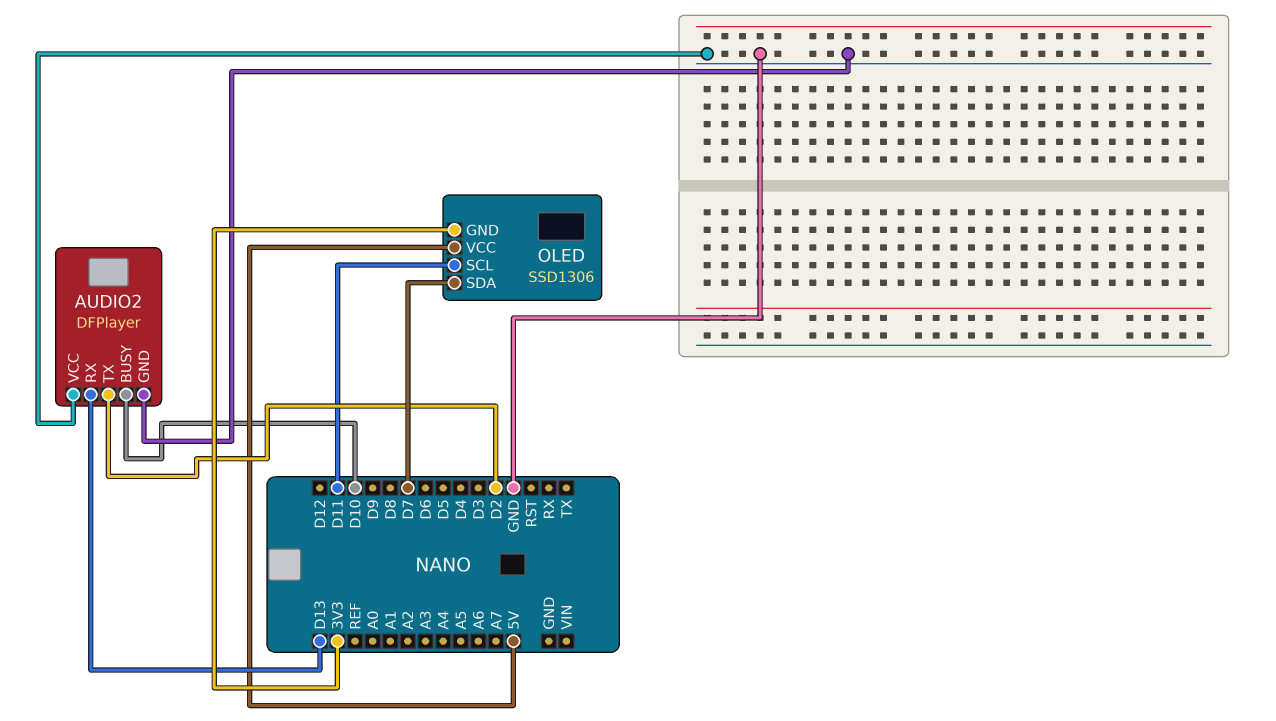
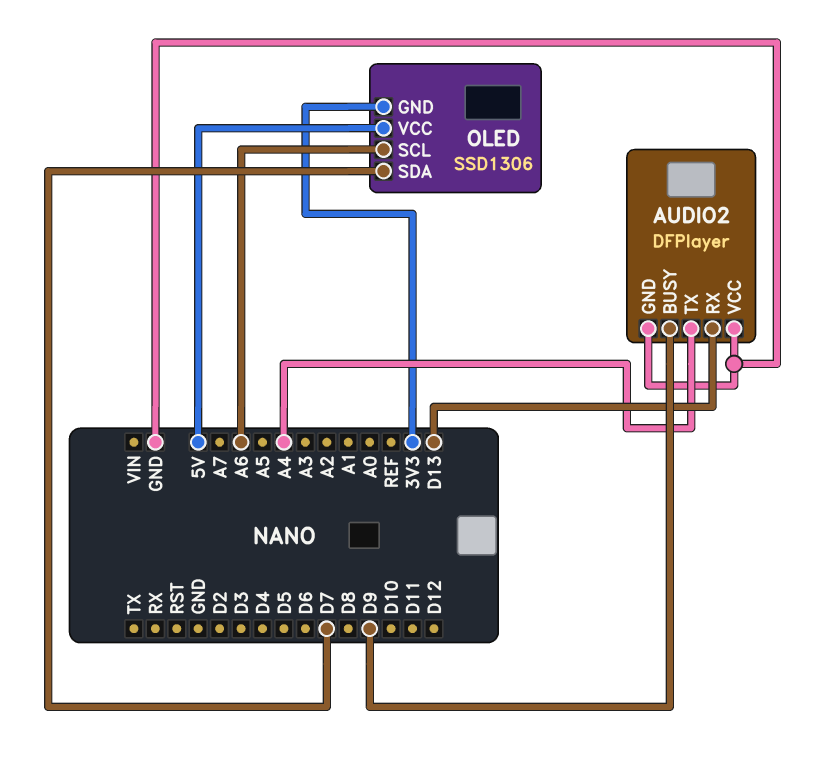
AUDIO2 pin BUSY: D10 -> D9
AUDIO2 pin TX: D2 -> A4
OLED pin SCL: D11 -> A6

